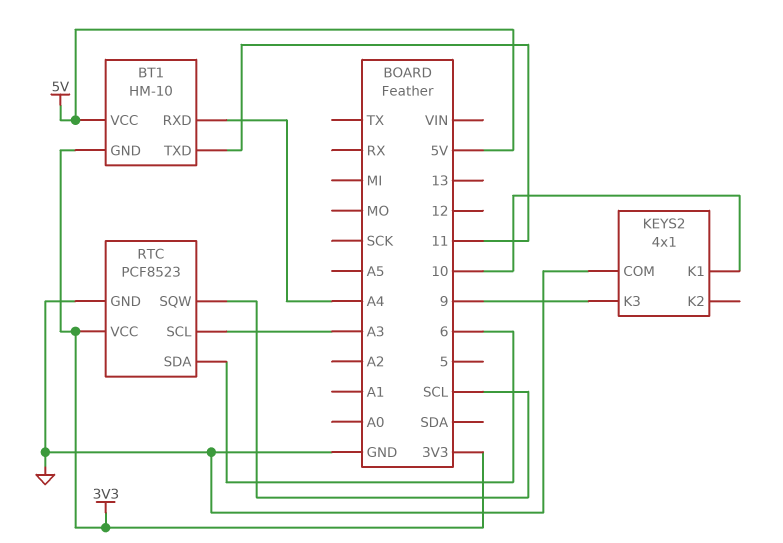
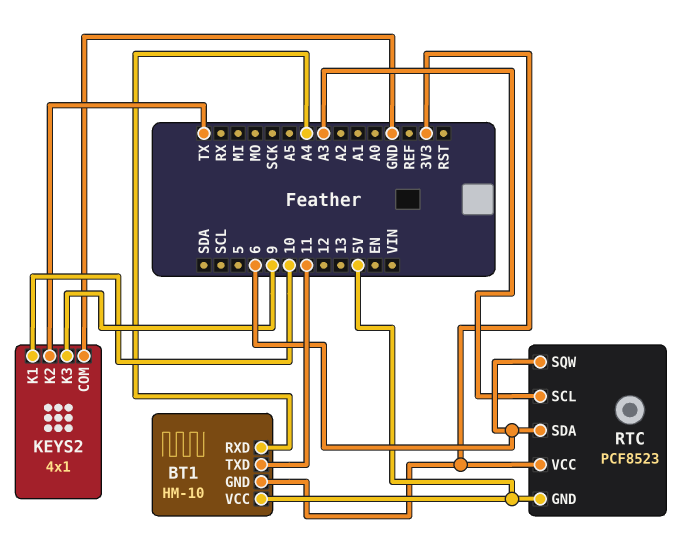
KEYS2 pin K2: none -> TX
RTC pin GND: GND -> 5V
RTC pin SQW: SCL -> 6

